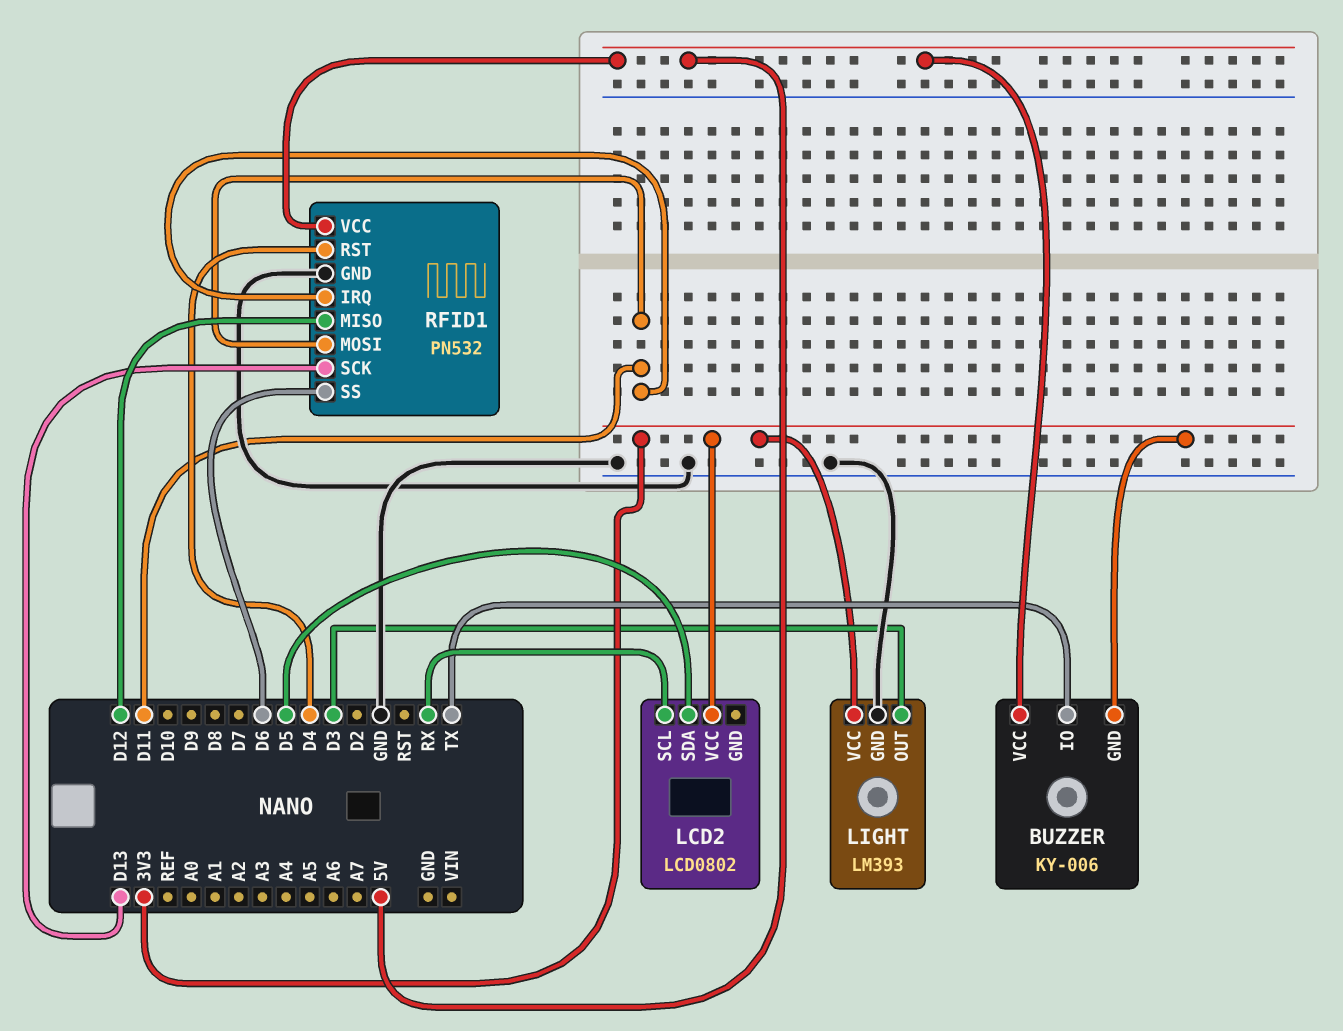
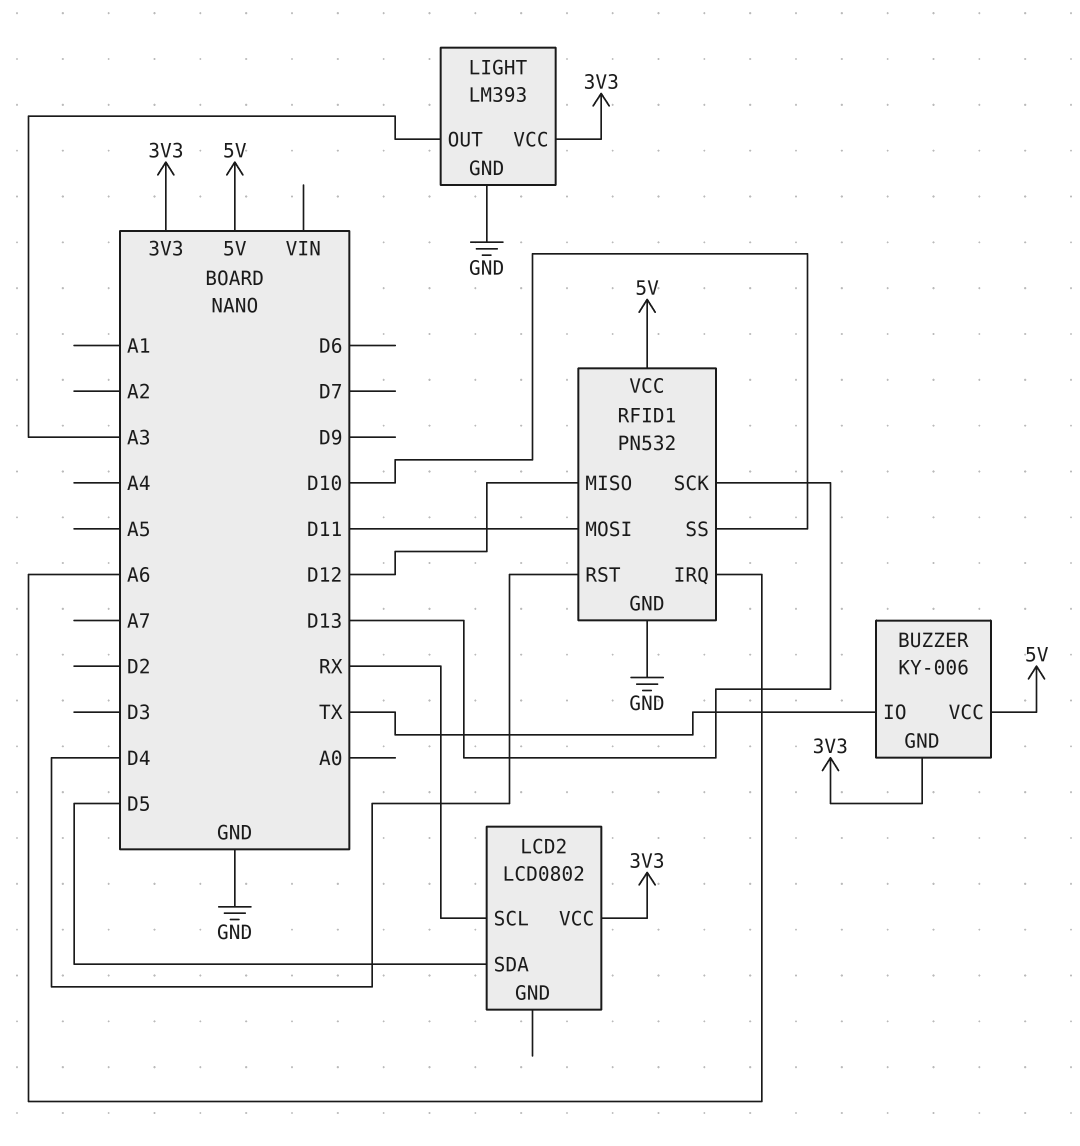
LIGHT pin OUT: D3 -> A3
RFID1 pin IRQ: D11 -> A6
RFID1 pin SS: D6 -> D10

